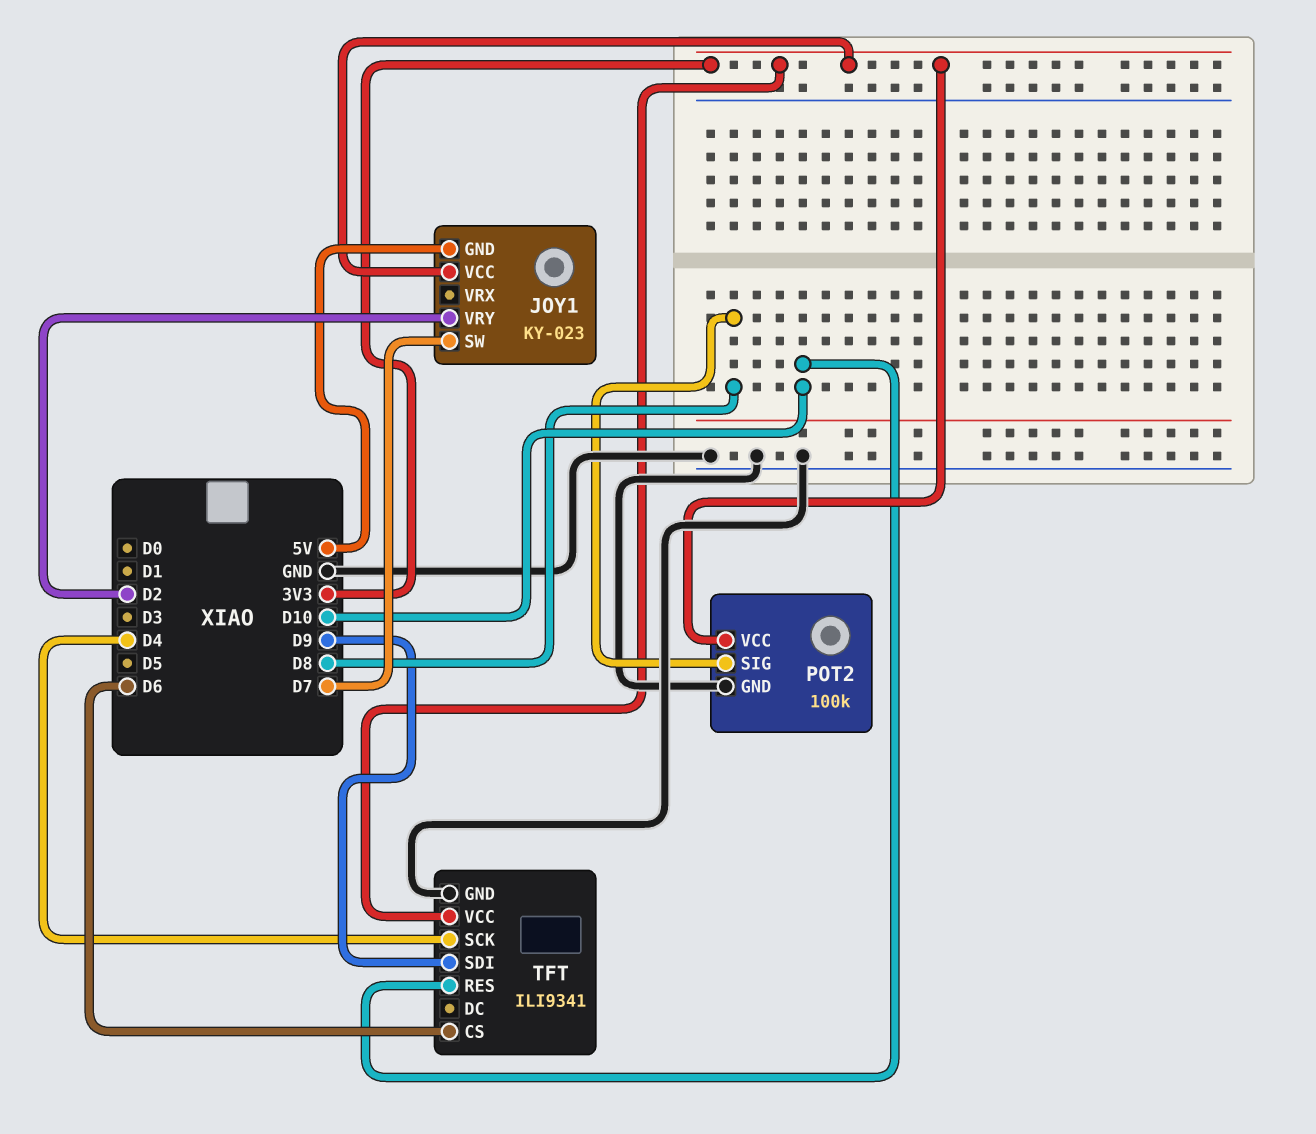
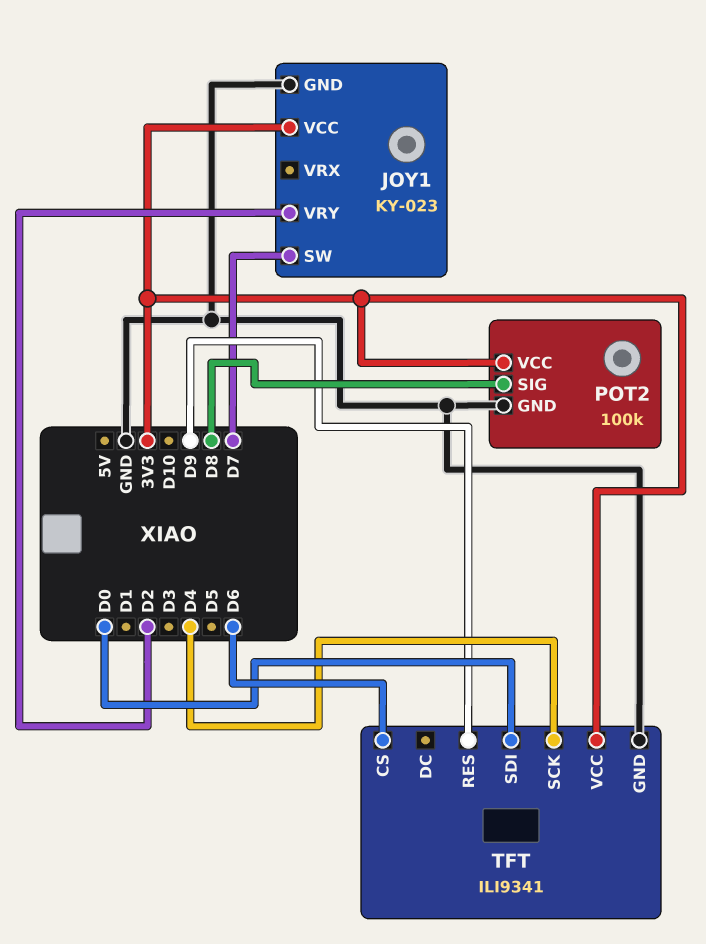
JOY1 pin GND: 5V -> GND
TFT pin RES: D10 -> D9
TFT pin SDI: D9 -> D0

